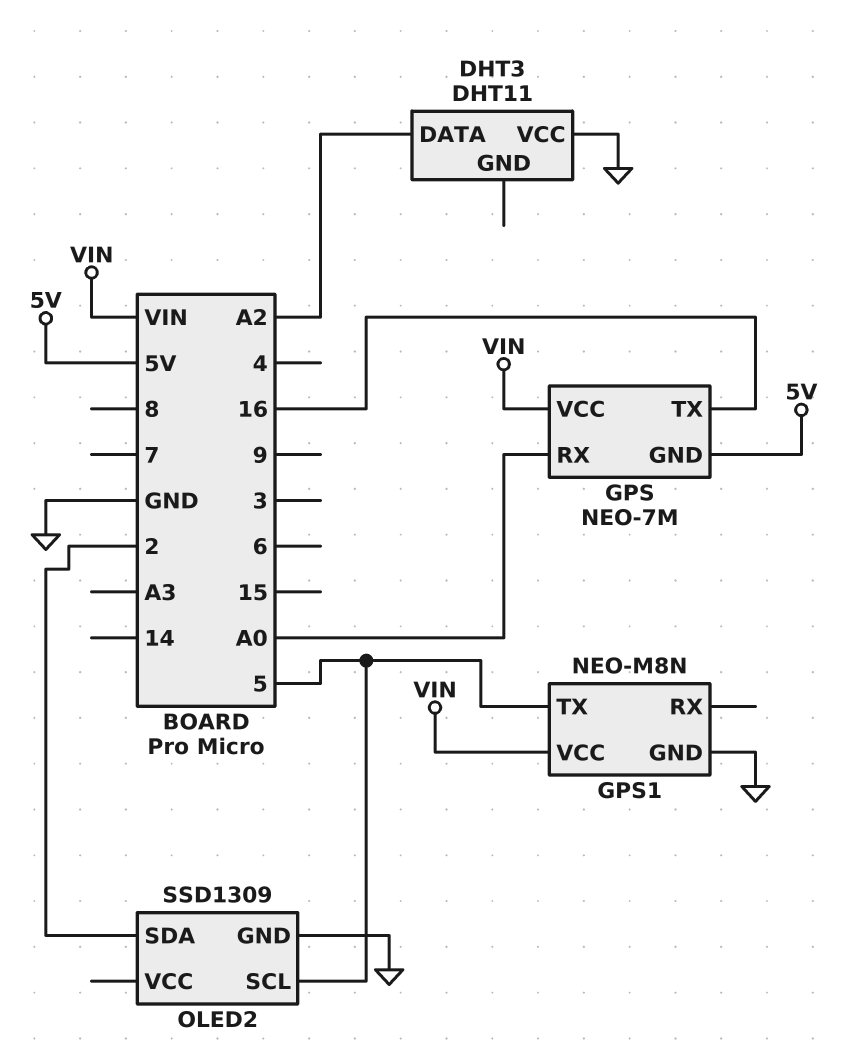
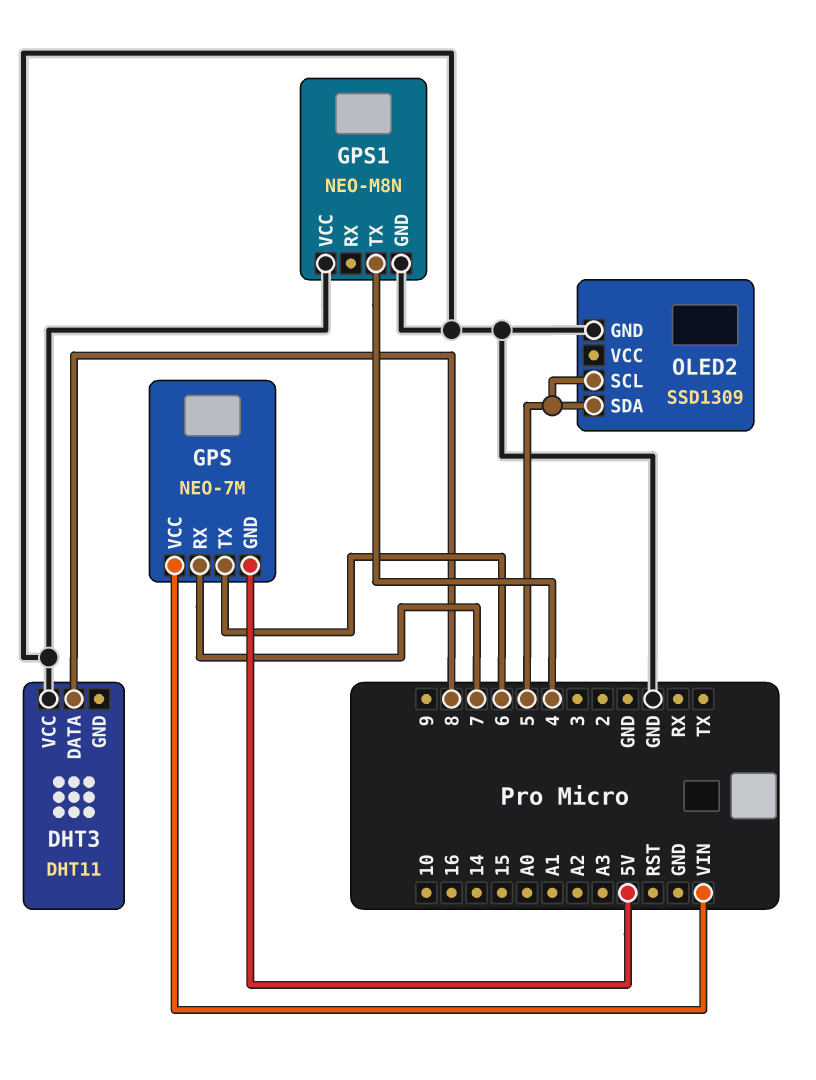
DHT3 pin DATA: A2 -> 8
GPS pin RX: A0 -> 7
GPS pin TX: 16 -> 6
GPS1 pin TX: 5 -> 4
GPS1 pin VCC: VIN -> GND
OLED2 pin SDA: 2 -> 5

